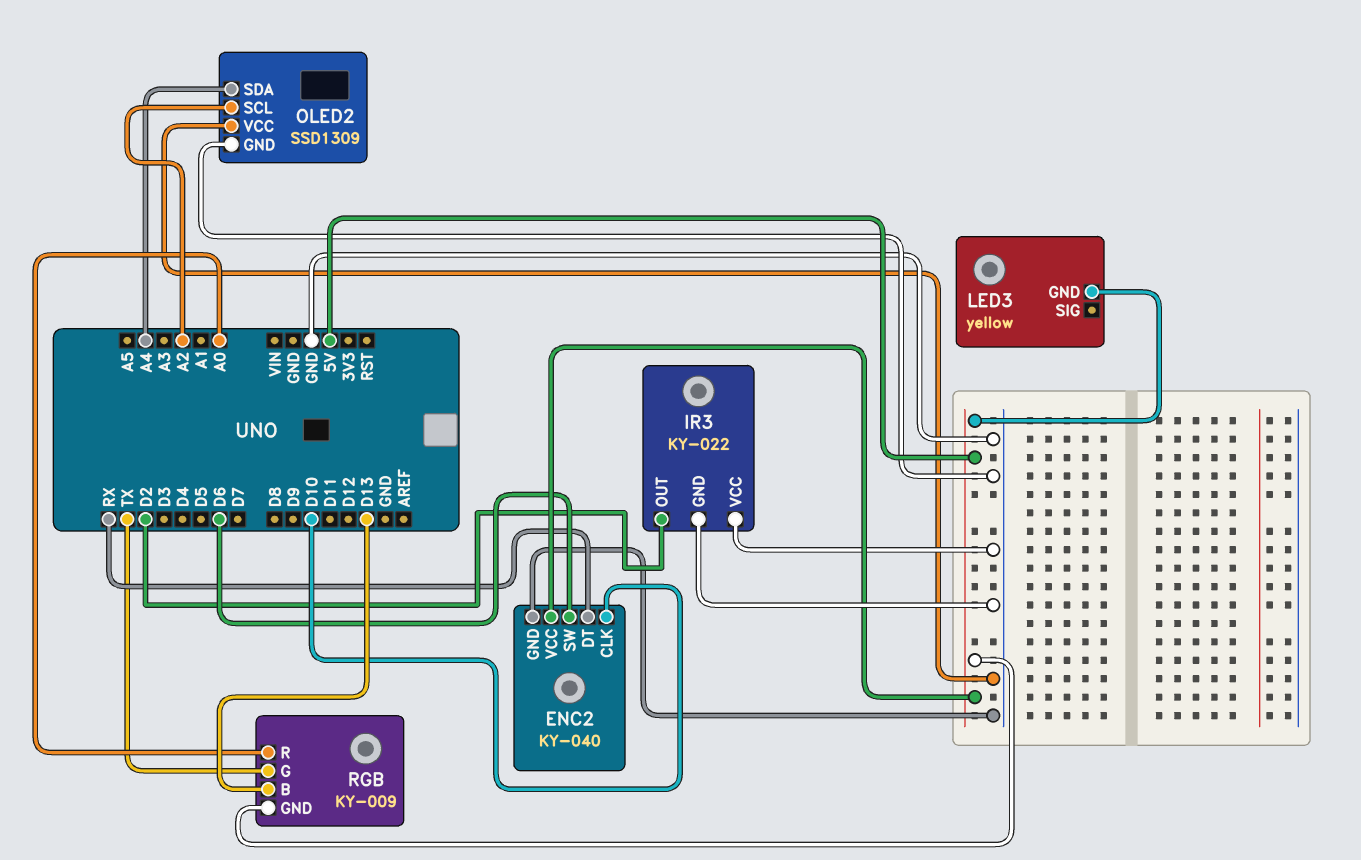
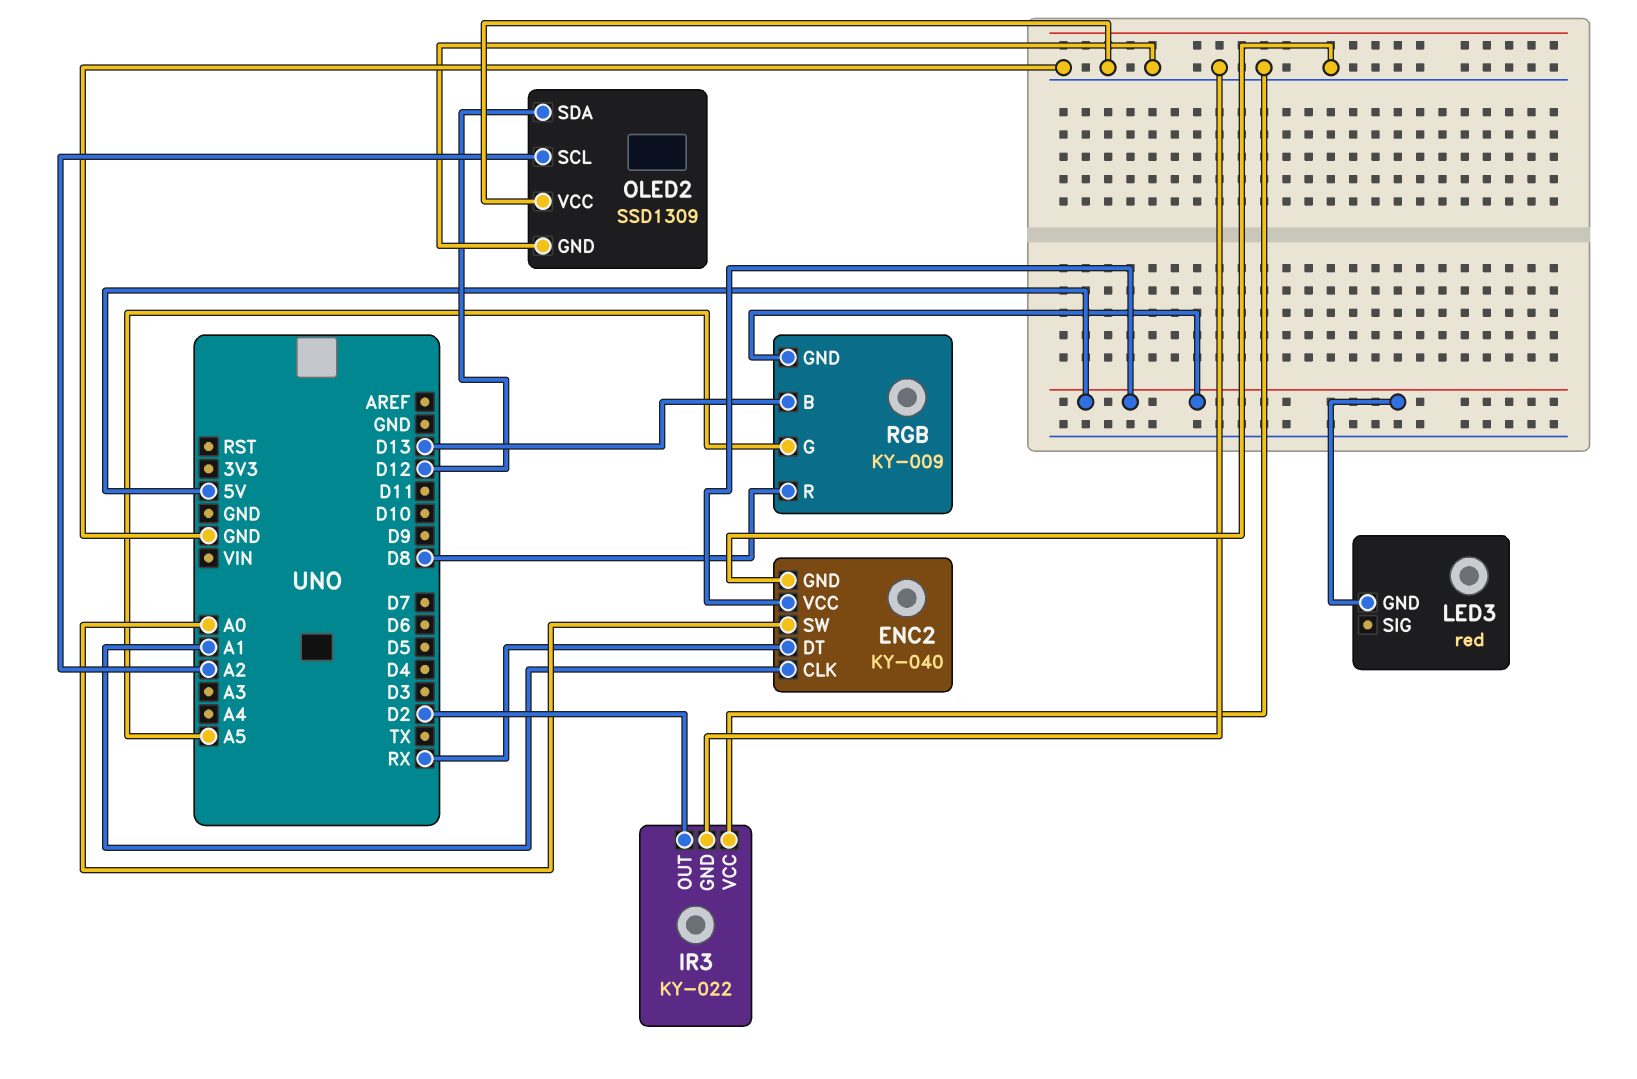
ENC2 pin CLK: D10 -> A1
ENC2 pin SW: D6 -> A0
LED3: yellow -> red
OLED2 pin SDA: A4 -> D12
RGB pin G: TX -> A5
RGB pin R: A0 -> D8

